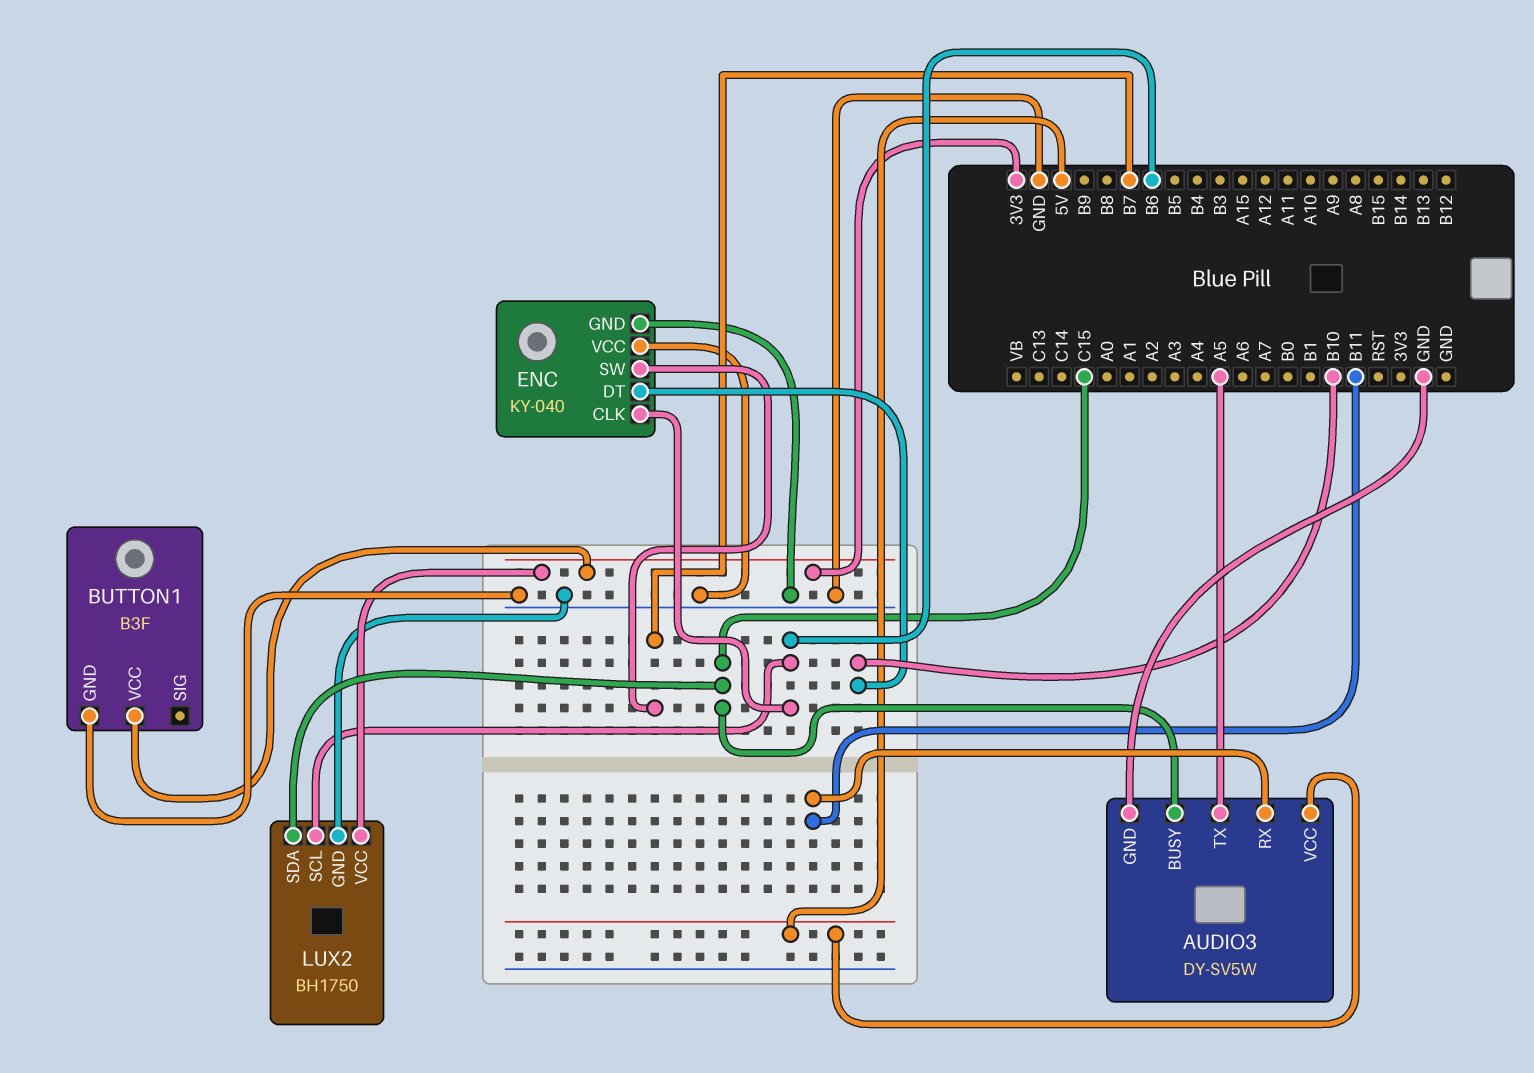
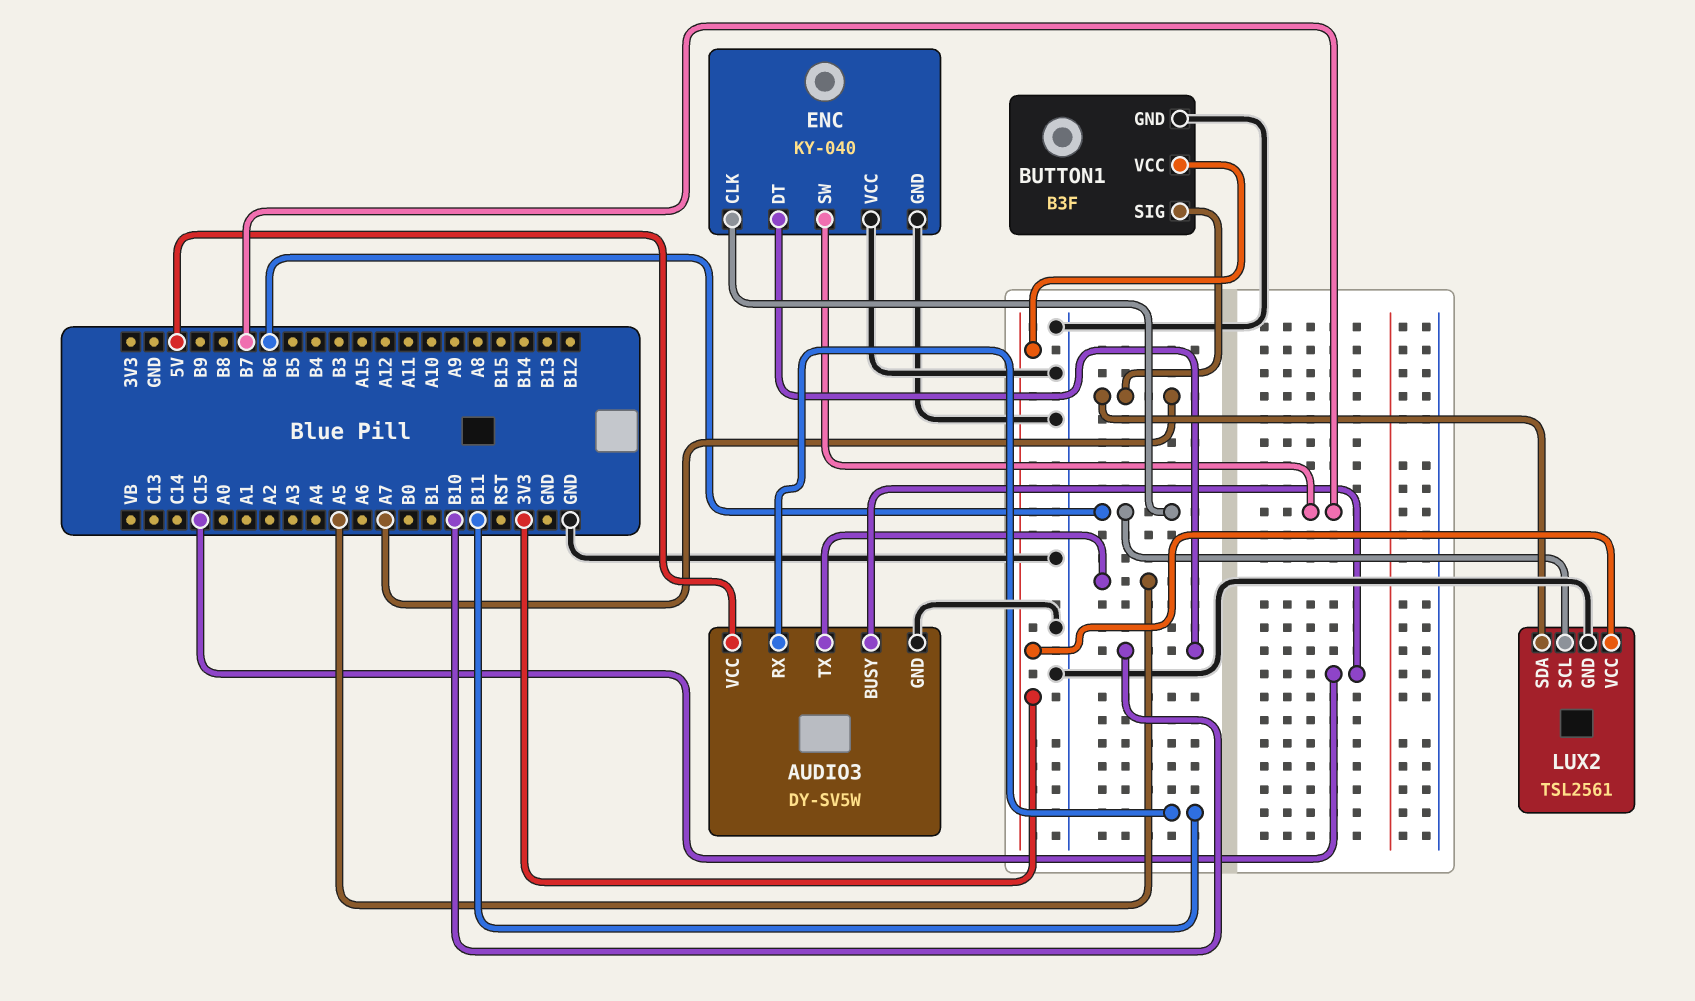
BUTTON1 pin SIG: none -> A7
LUX2: BH1750 -> TSL2561
LUX2 pin SDA: C15 -> A7

